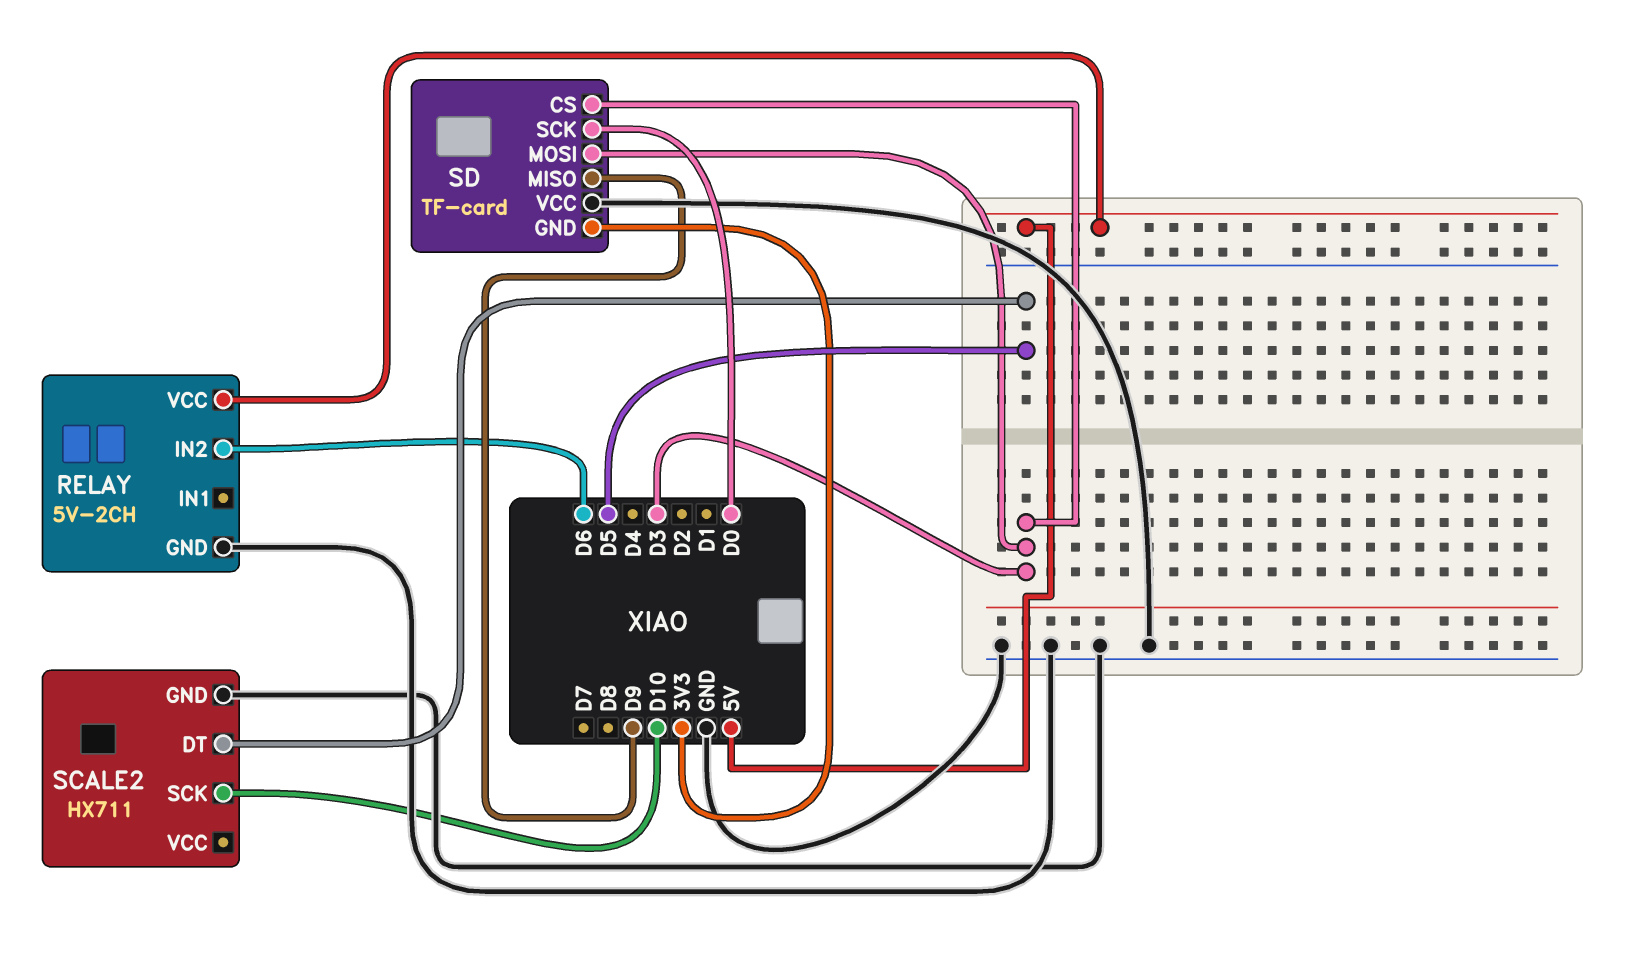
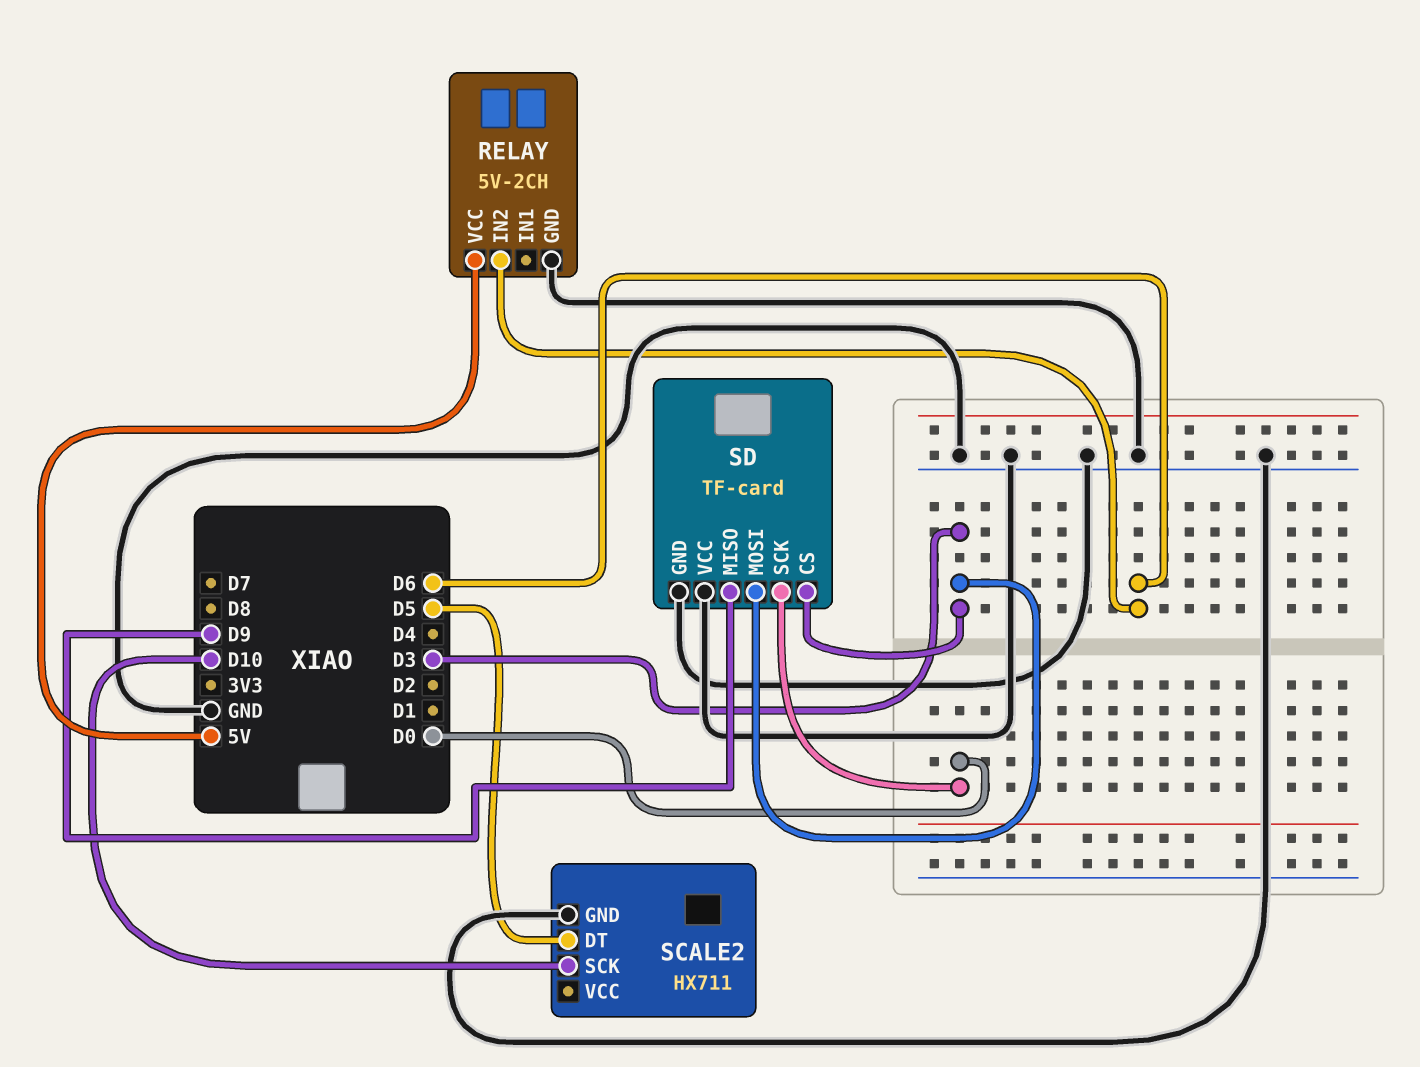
SD pin GND: 3V3 -> GND

